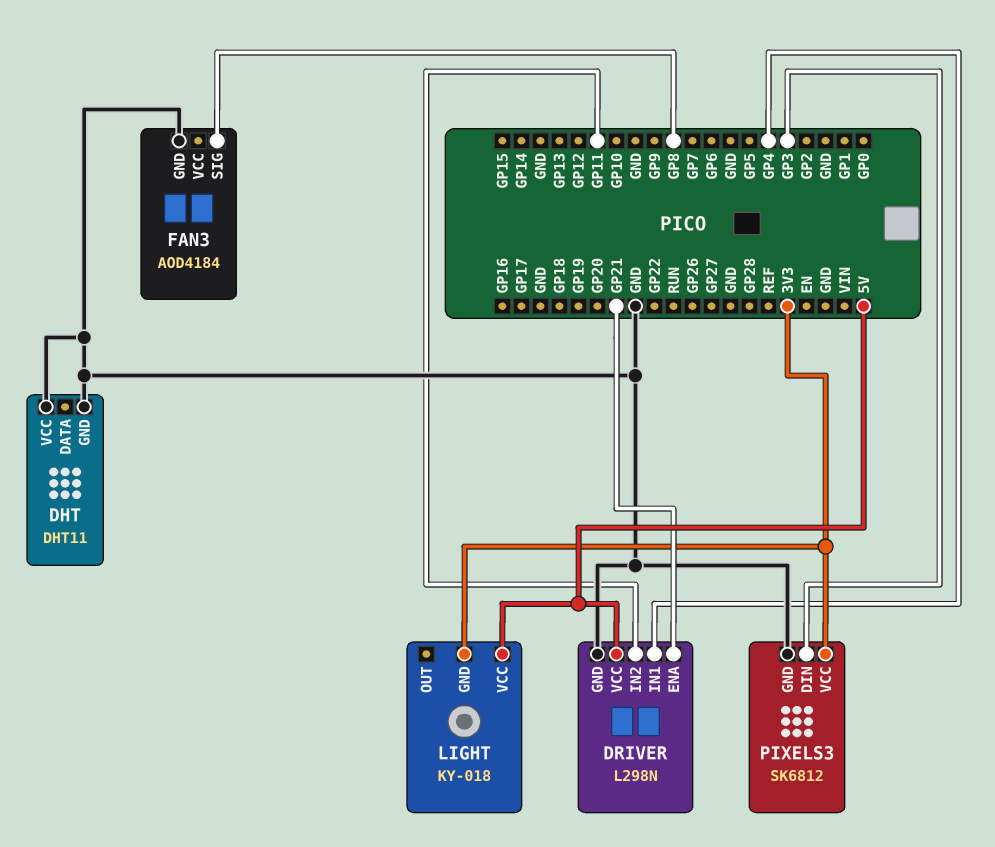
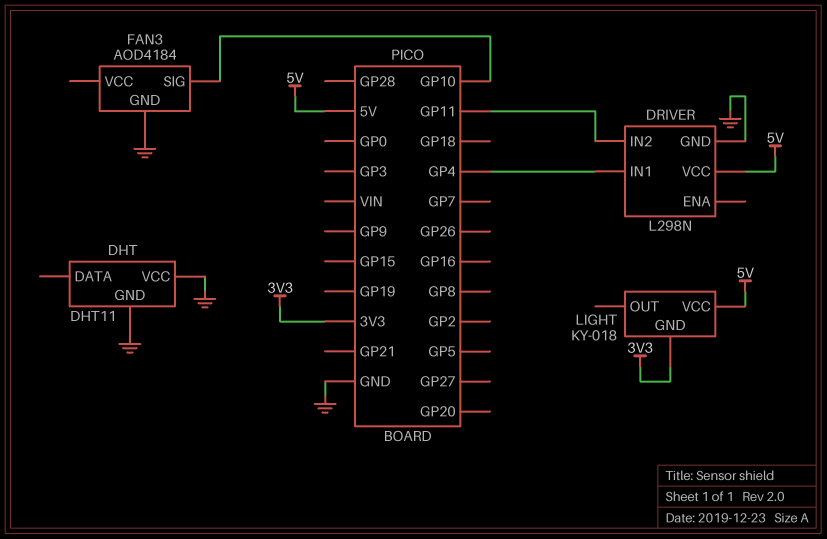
DRIVER pin ENA: GP21 -> none
FAN3 pin SIG: GP8 -> GP10
PIXELS3: SK6812 -> none
PIXELS3 pin DIN: GP3 -> none
PIXELS3 pin GND: GND -> none
PIXELS3 pin VCC: 3V3 -> none

